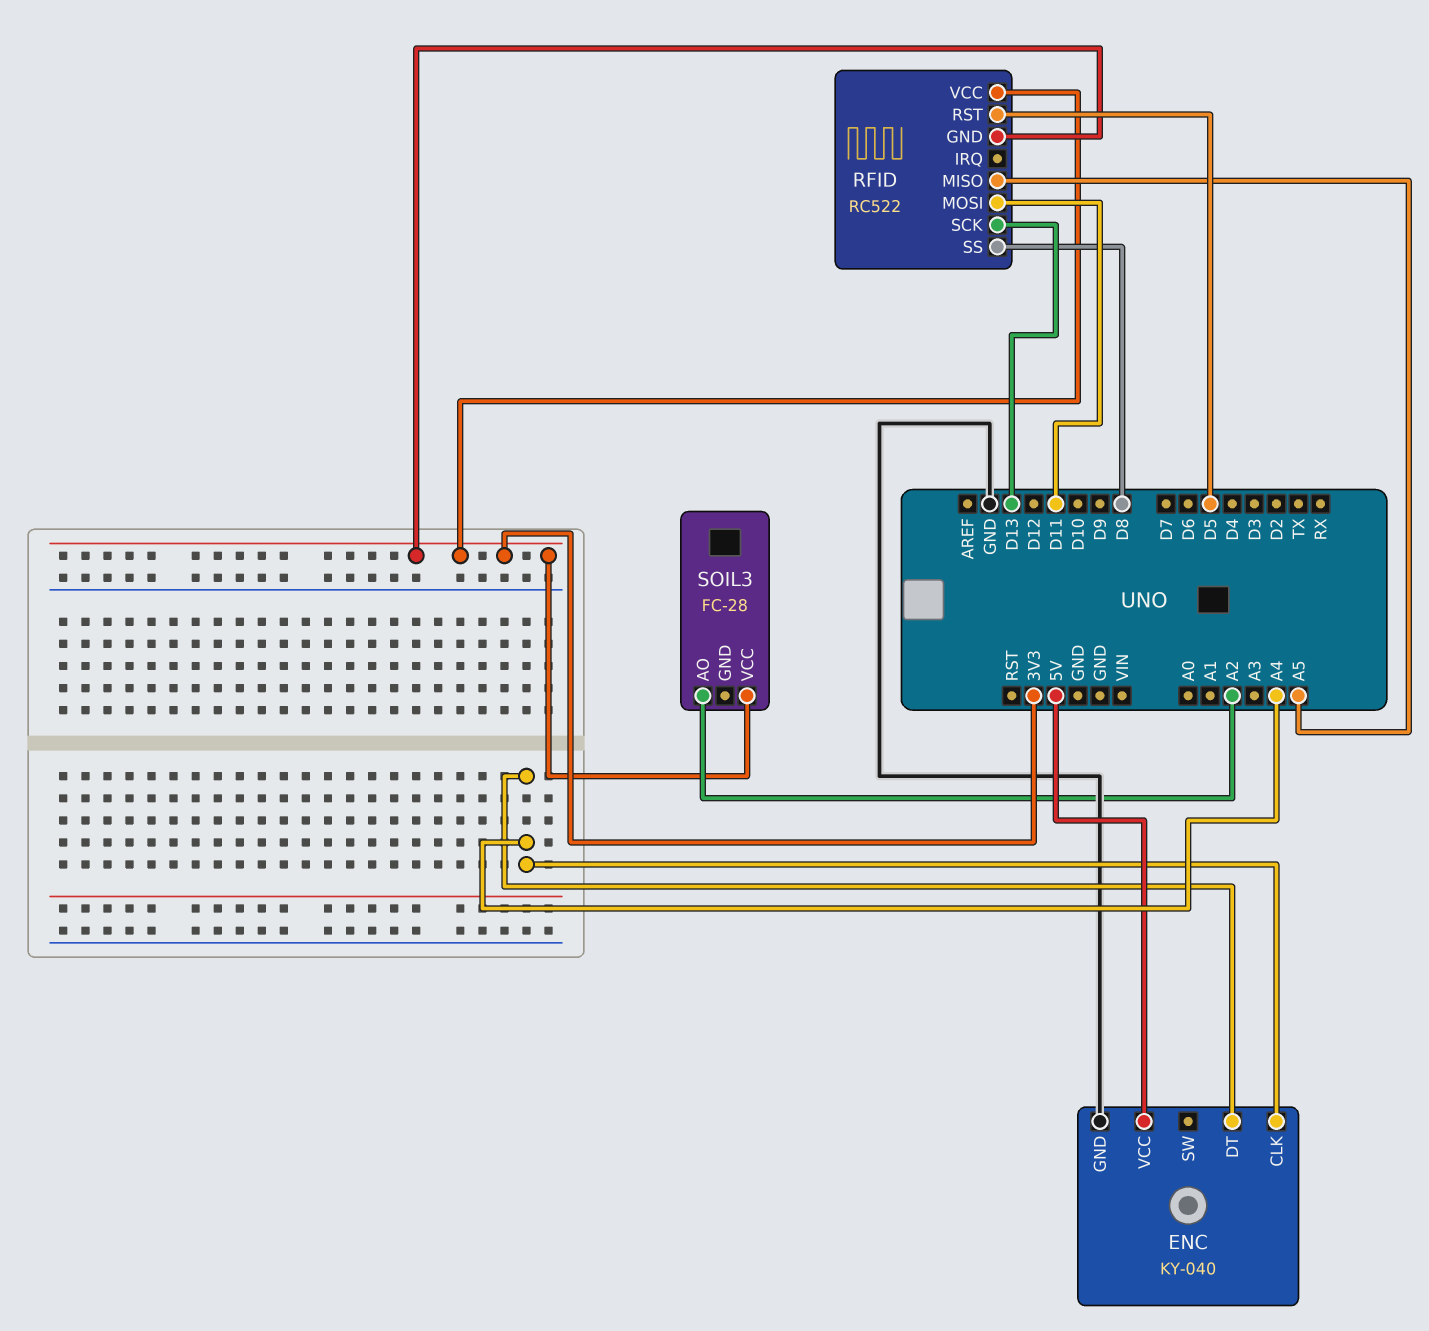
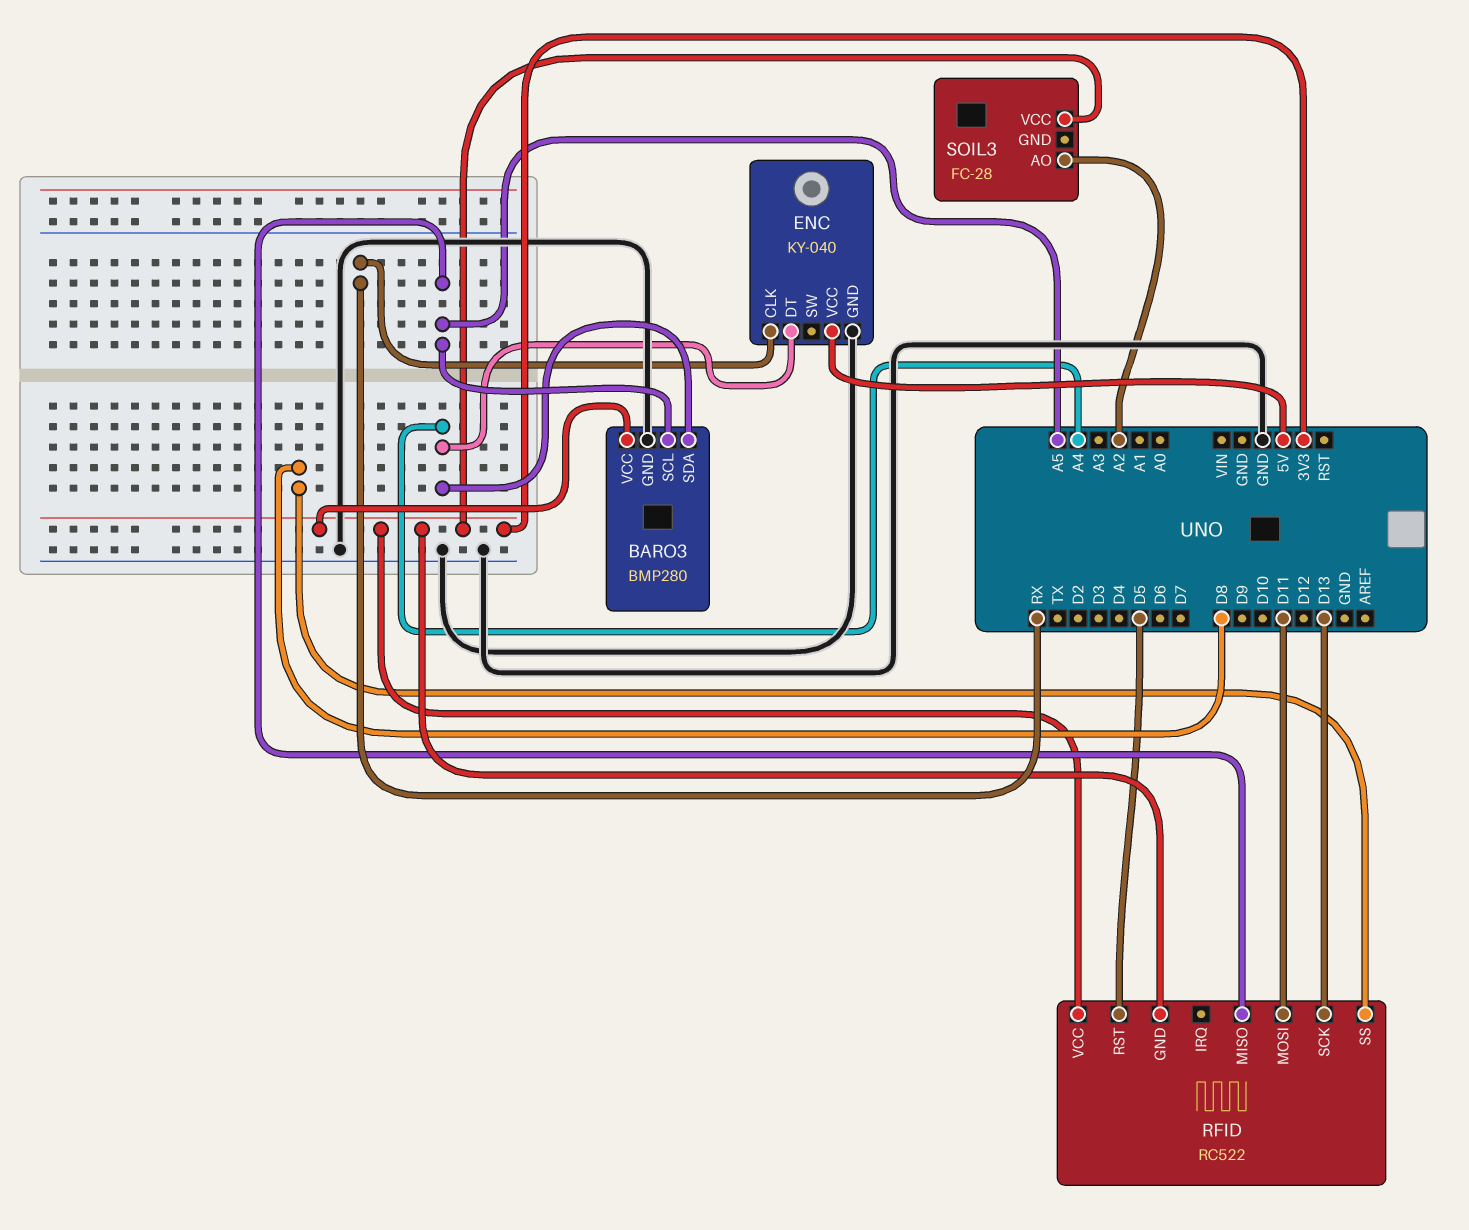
BARO3: none -> BMP280
BARO3 pin GND: none -> GND
BARO3 pin SCL: none -> A5
BARO3 pin SDA: none -> A4
BARO3 pin VCC: none -> 3V3
ENC pin CLK: A4 -> RX

